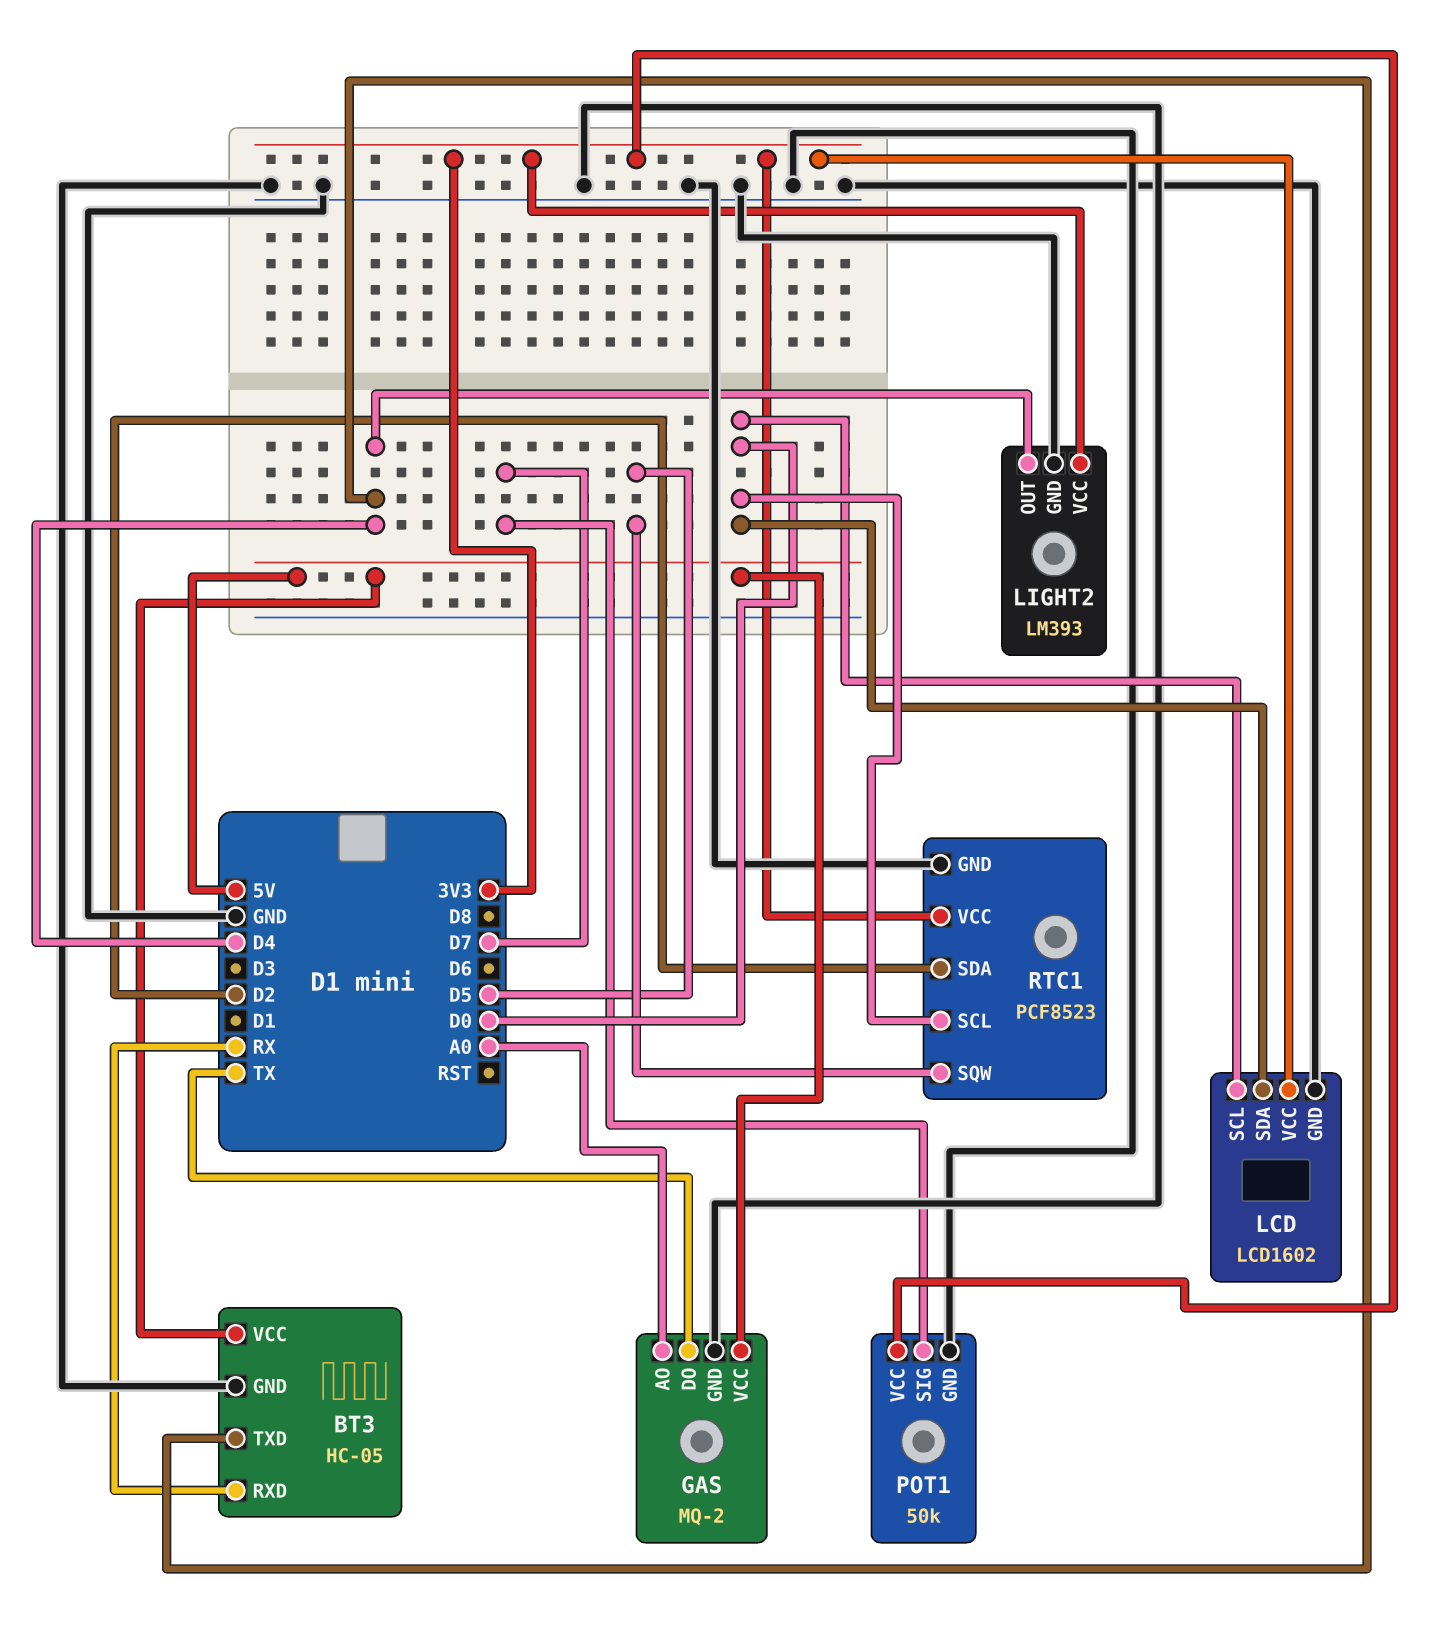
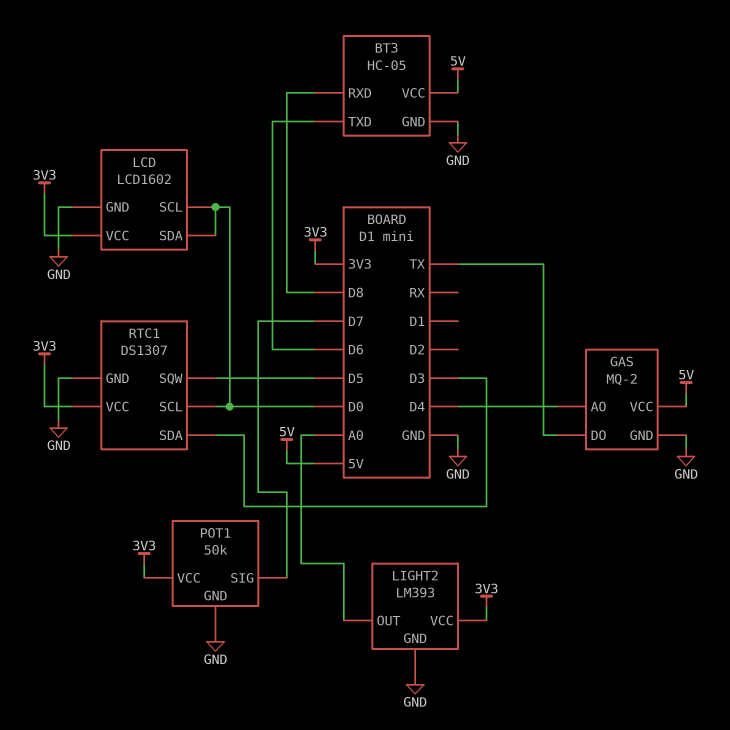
BT3 pin RXD: RX -> D8
BT3 pin TXD: D4 -> D6
GAS pin AO: A0 -> D4
LIGHT2 pin OUT: D4 -> A0
RTC1: PCF8523 -> DS1307
RTC1 pin SDA: D2 -> D3

